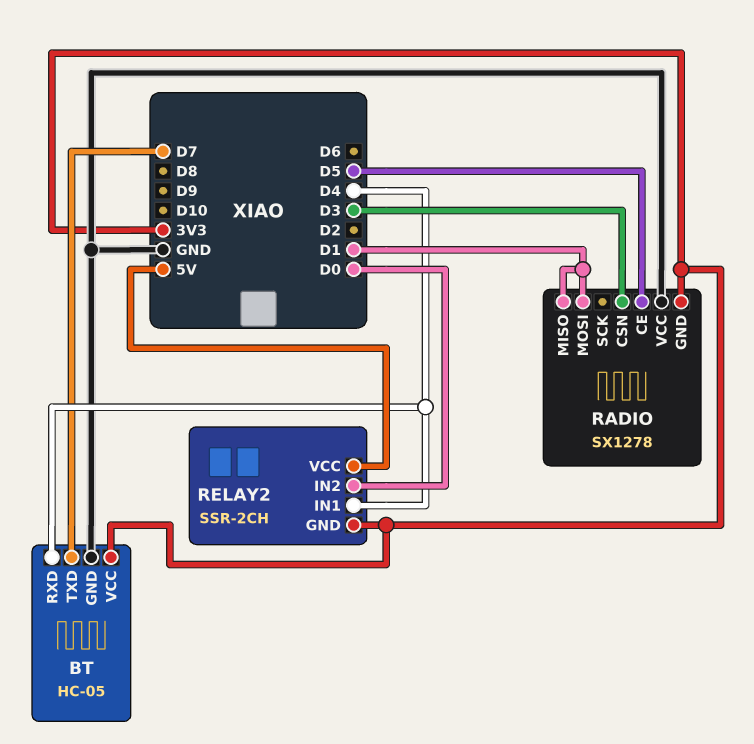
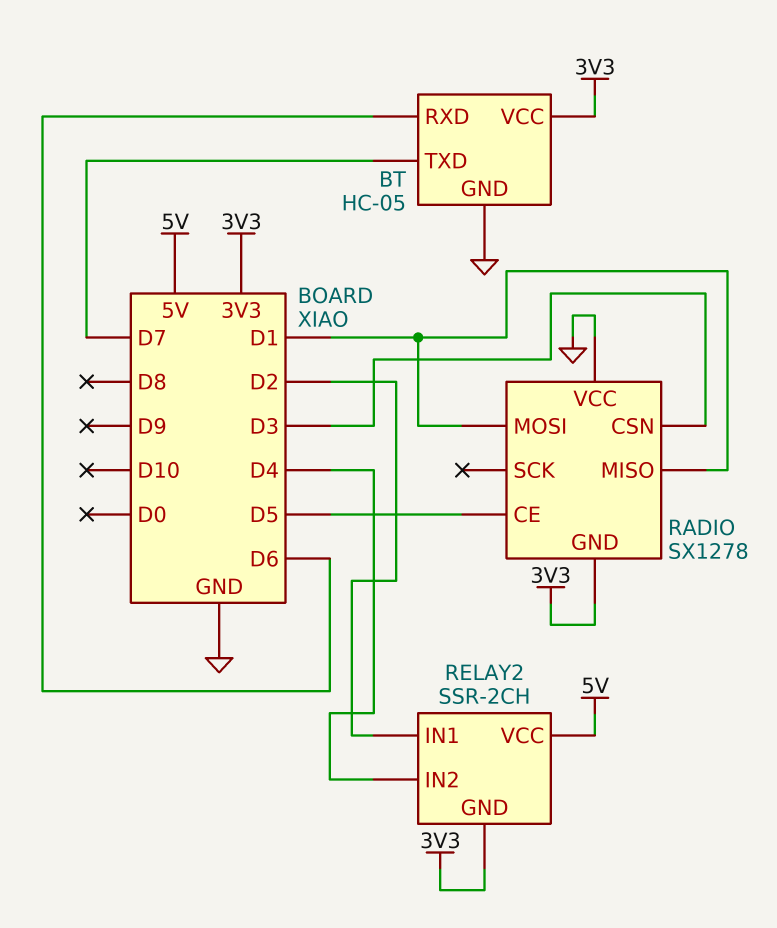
BT pin RXD: D4 -> D6
RELAY2 pin IN1: D4 -> D2
RELAY2 pin IN2: D0 -> D4

